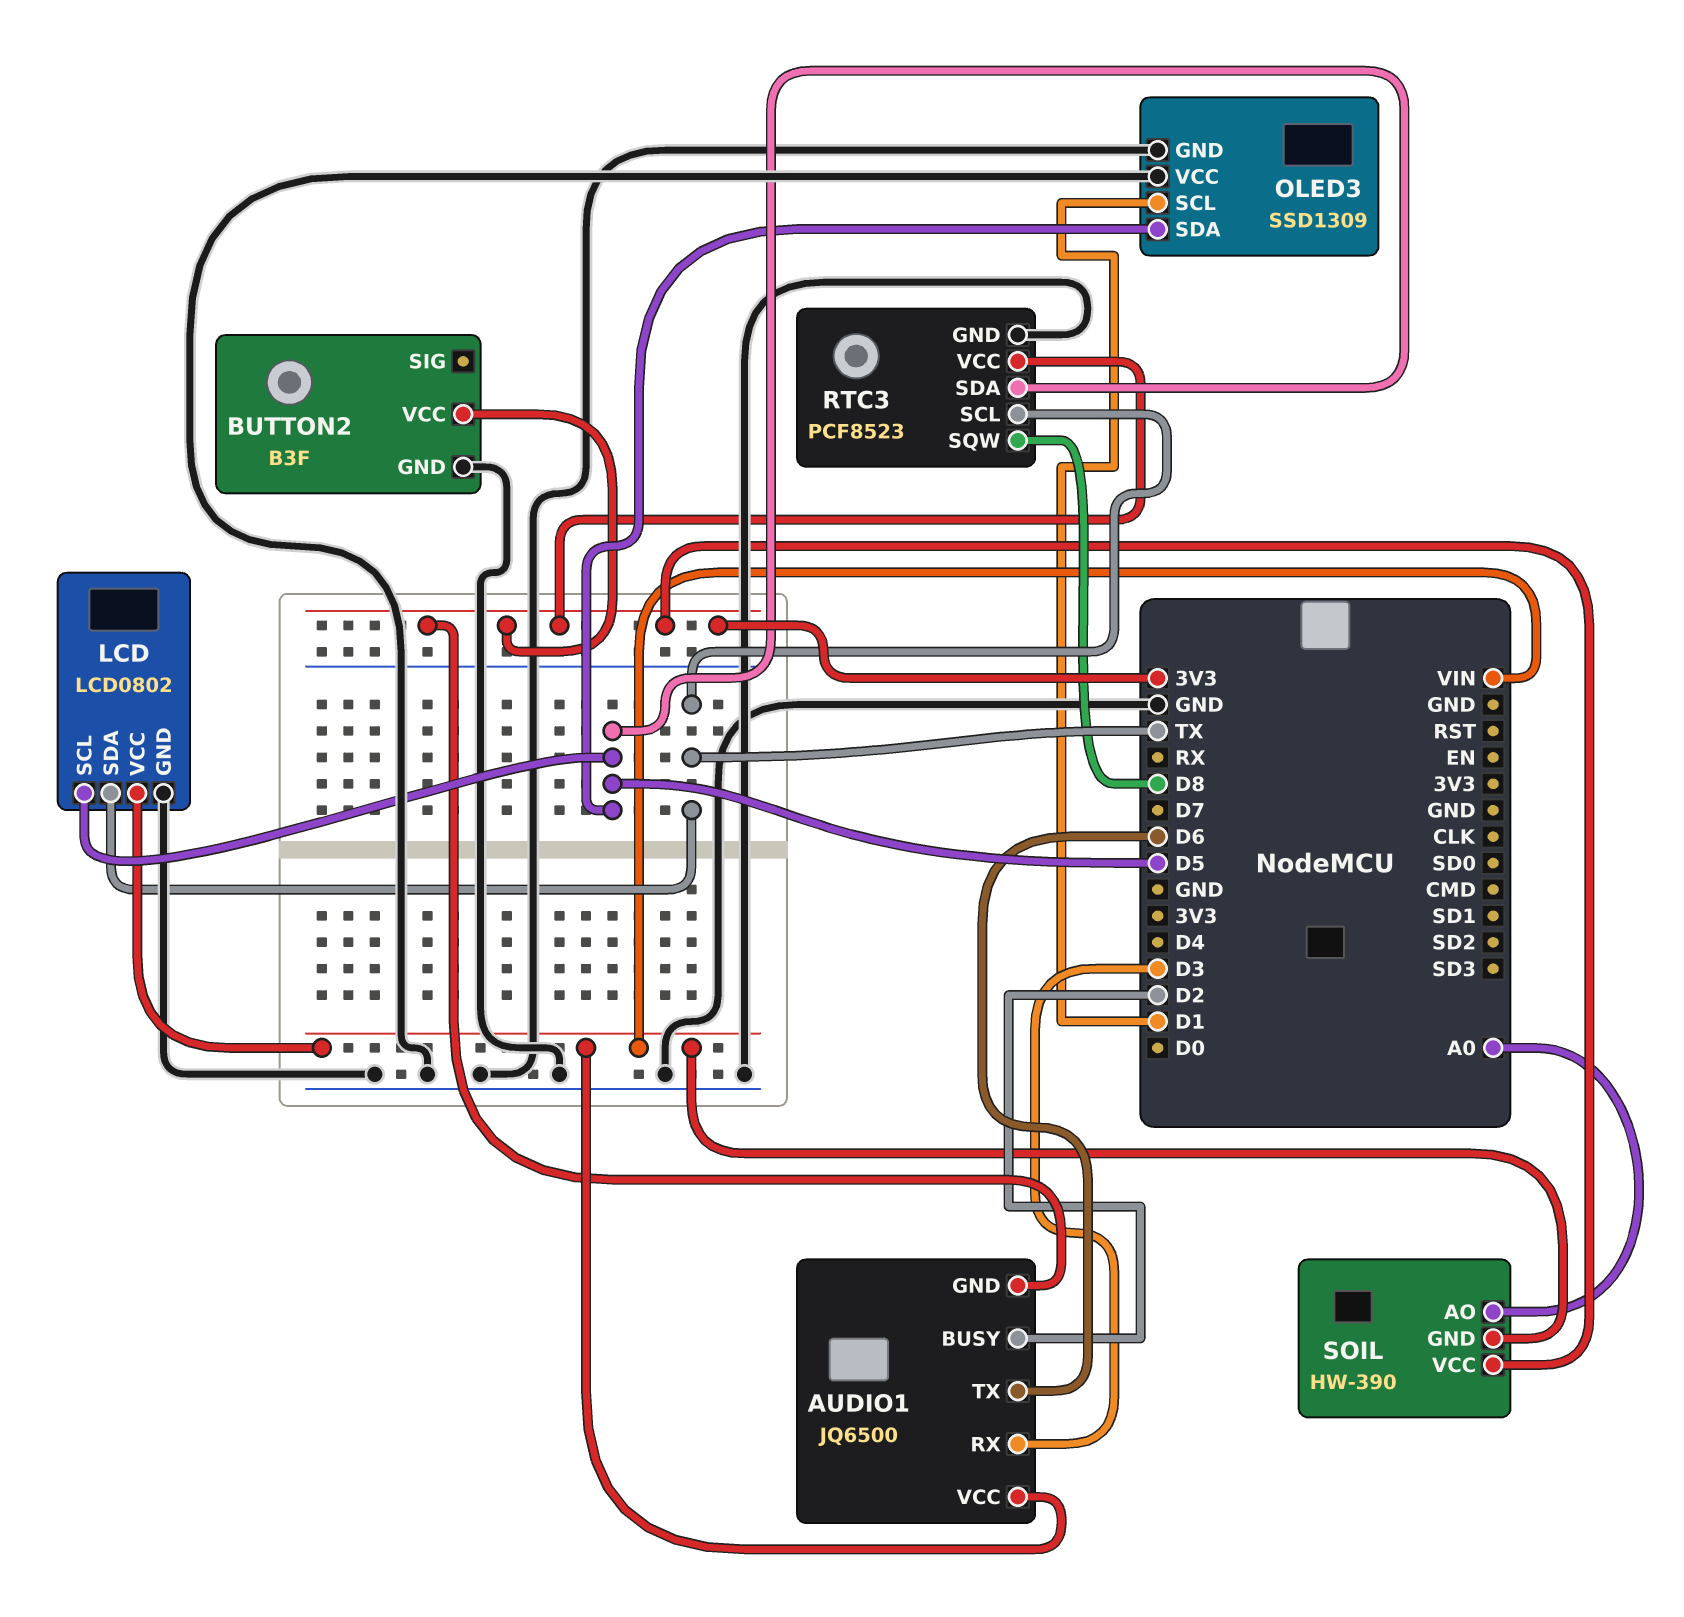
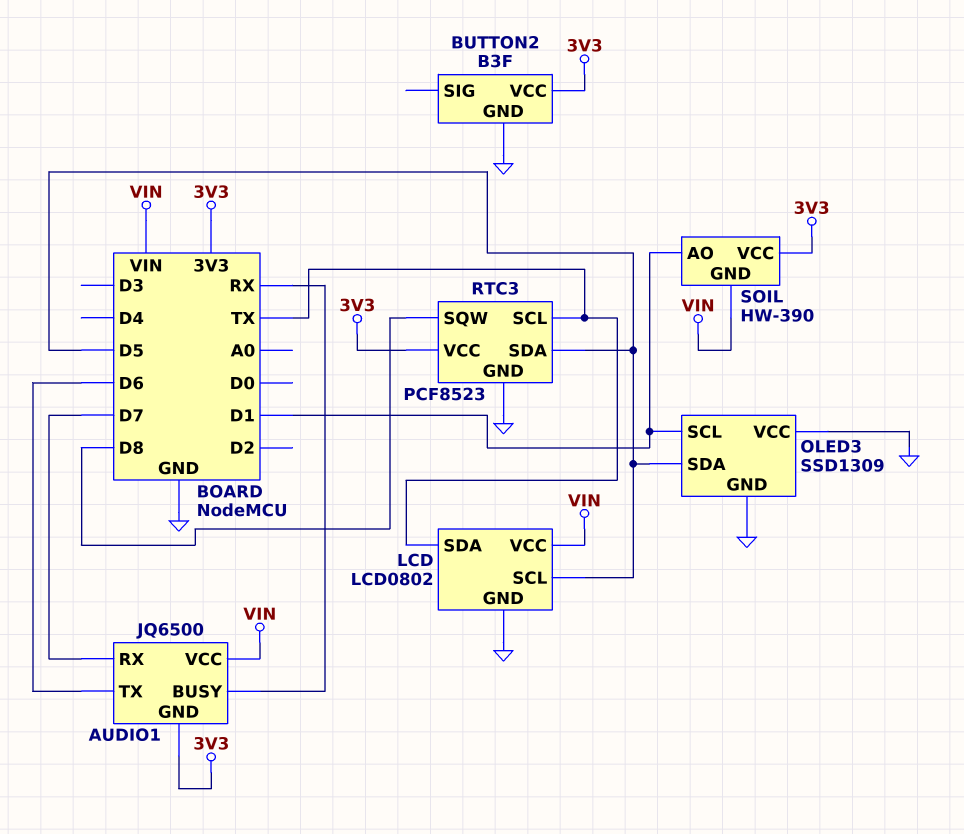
AUDIO1 pin BUSY: D2 -> RX
AUDIO1 pin RX: D3 -> D7
SOIL pin AO: A0 -> D1

